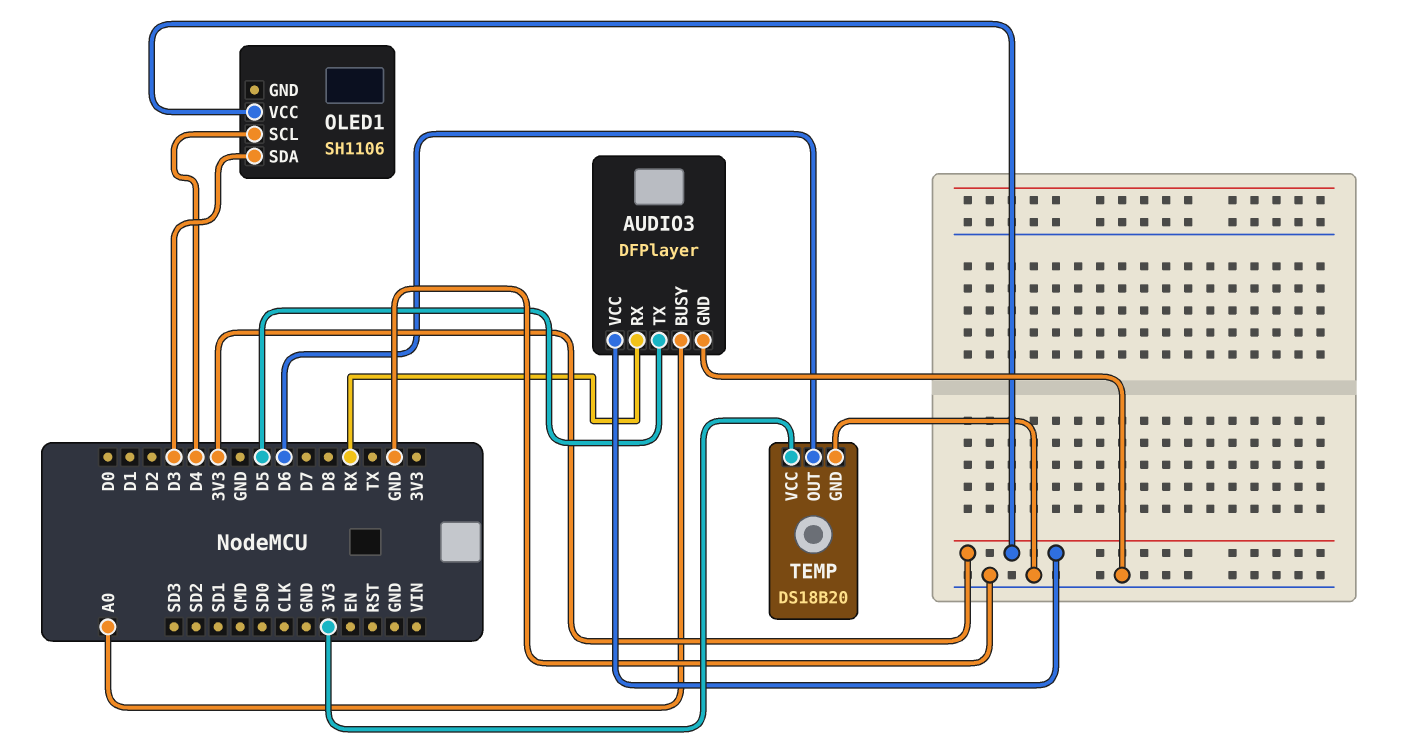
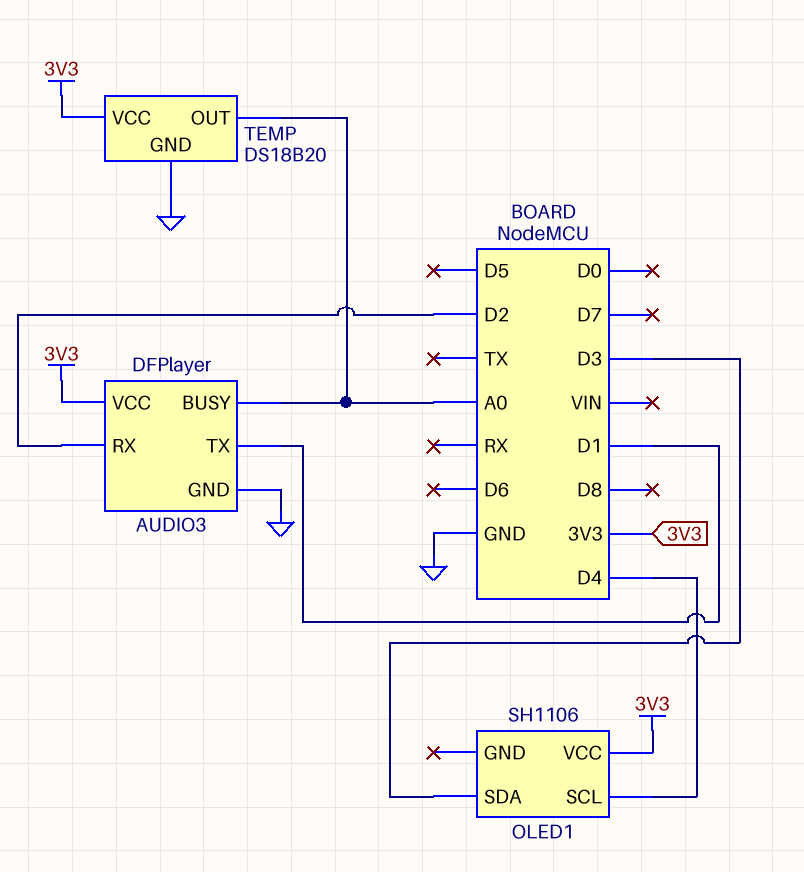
AUDIO3 pin RX: RX -> D2
AUDIO3 pin TX: D5 -> D1
TEMP pin OUT: D6 -> A0

